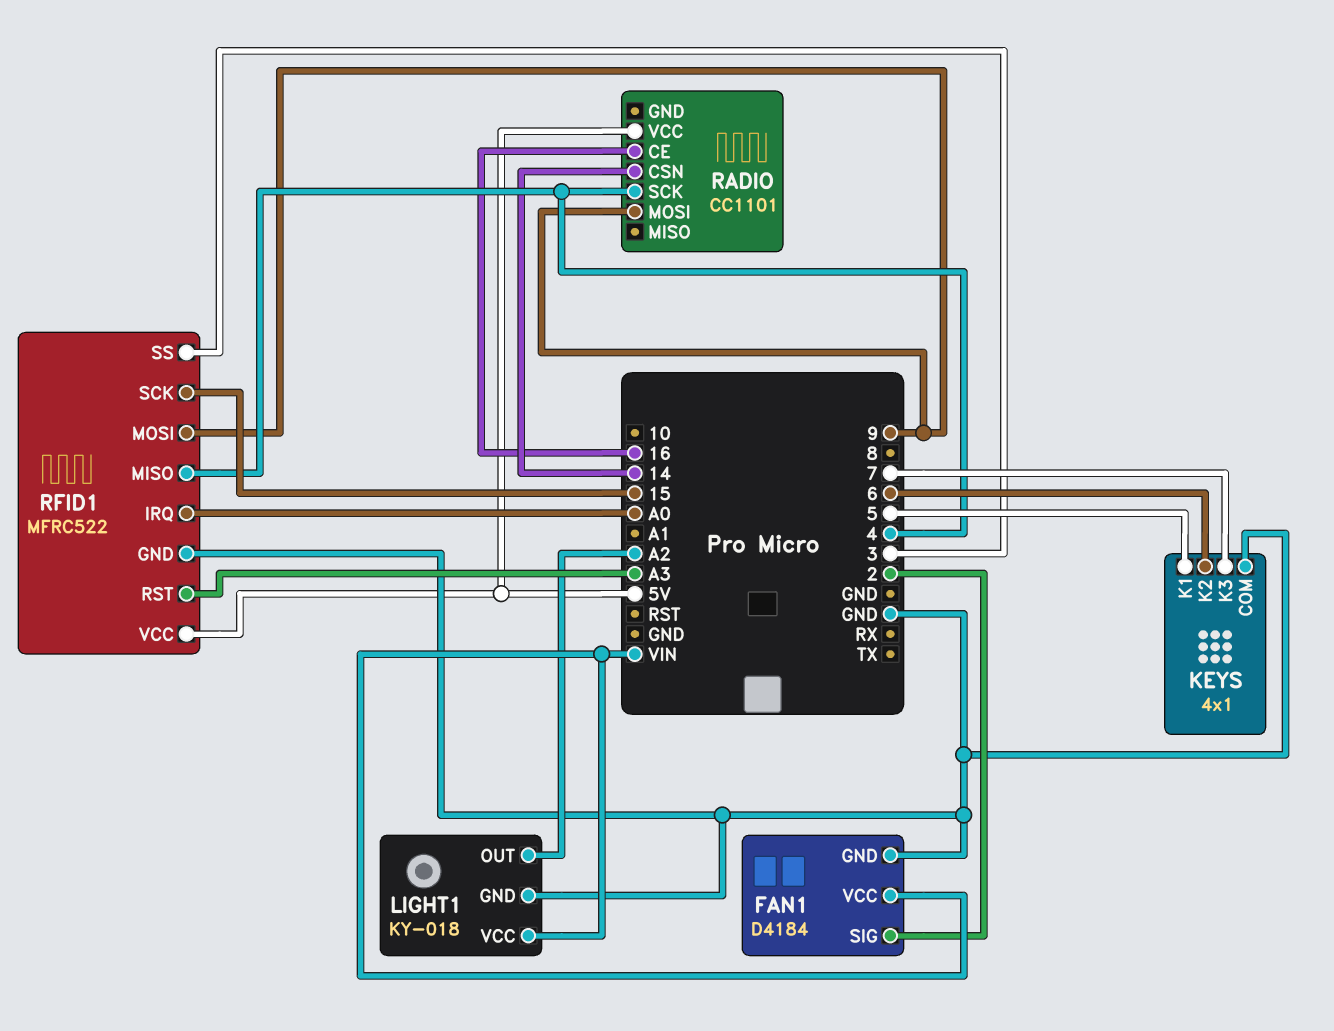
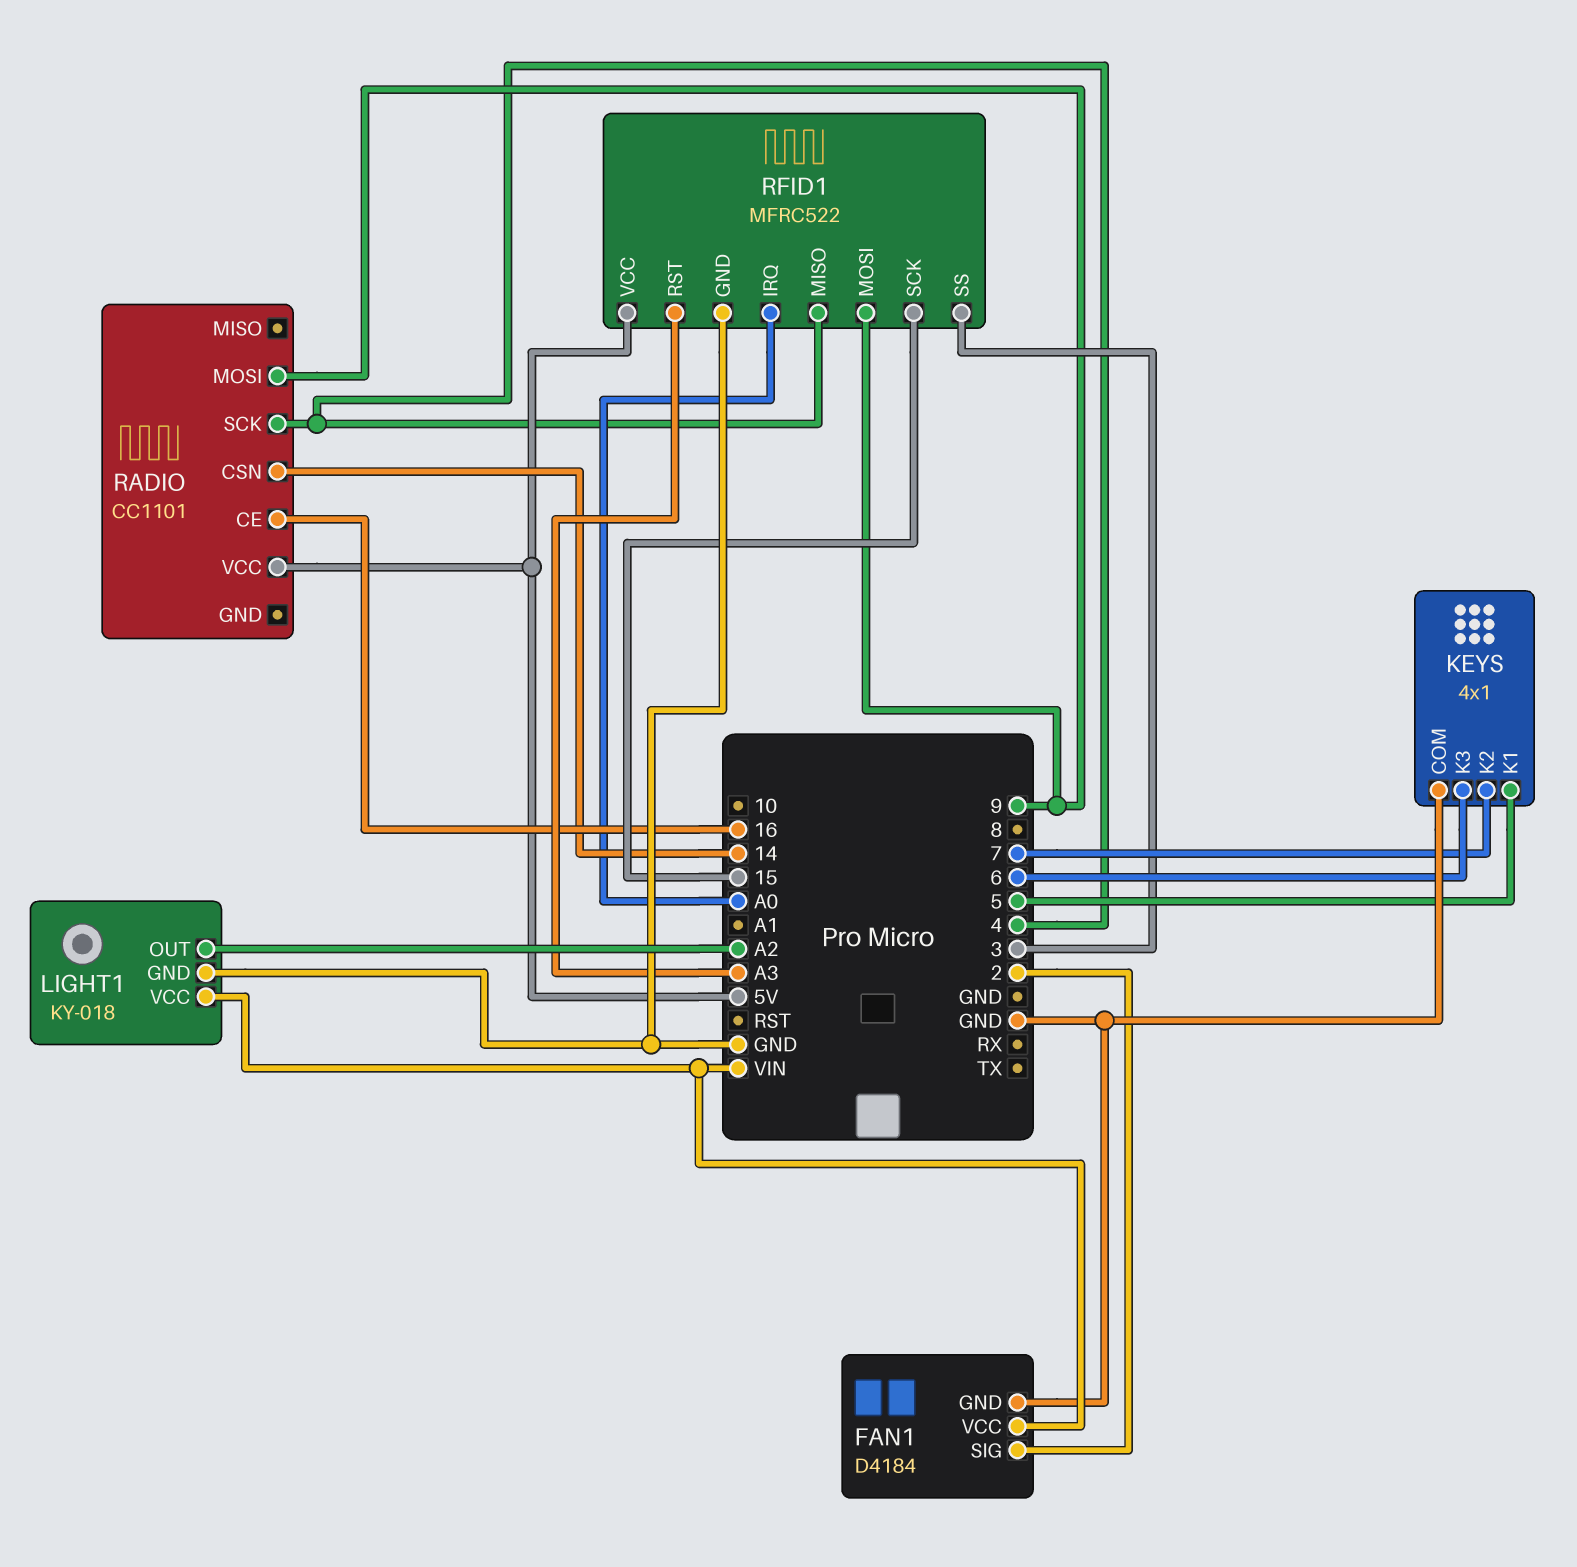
KEYS pin K2: 6 -> 7
KEYS pin K3: 7 -> 6

